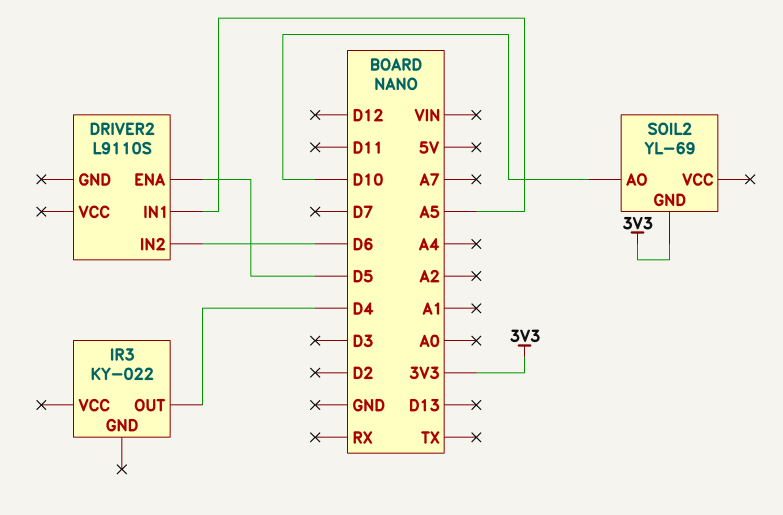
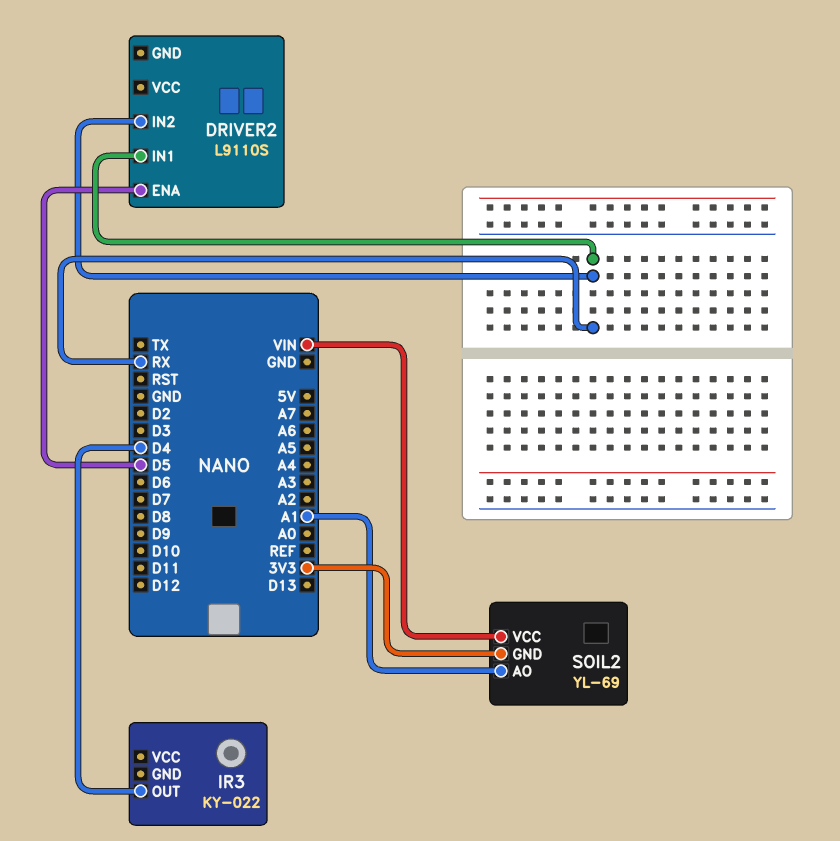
DRIVER2 pin IN1: A5 -> RX
DRIVER2 pin IN2: D6 -> RX
SOIL2 pin AO: D10 -> A1
SOIL2 pin VCC: none -> VIN

